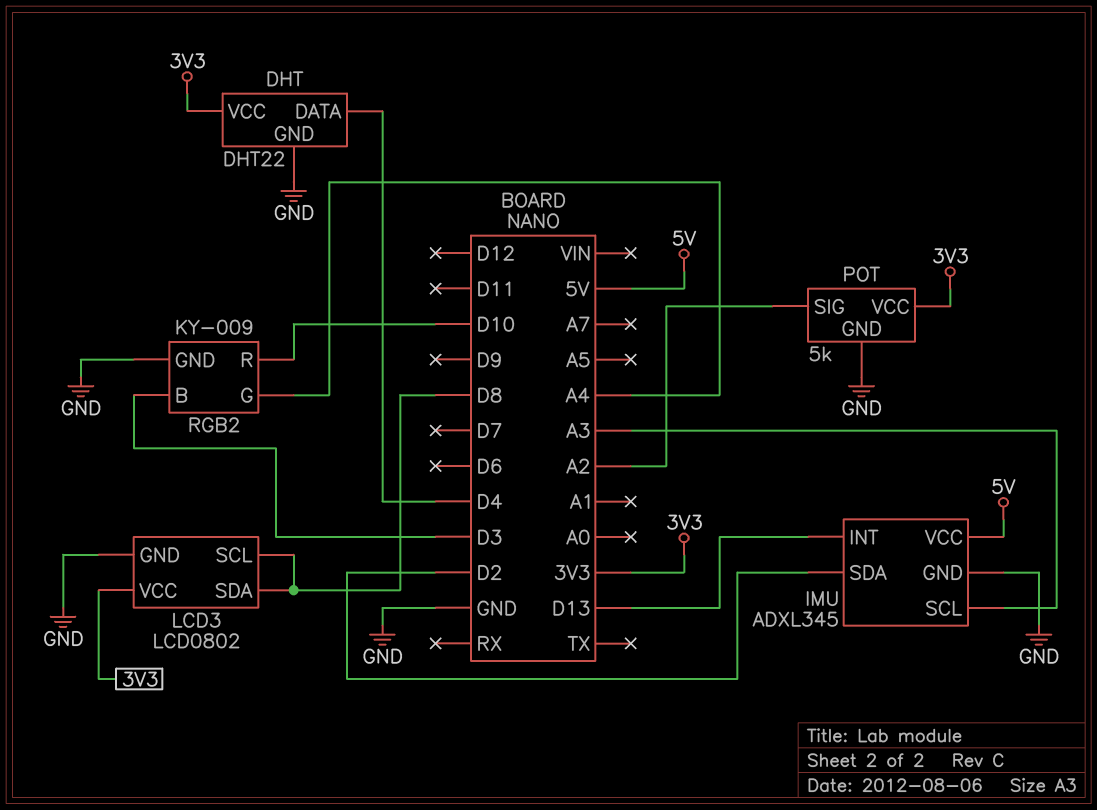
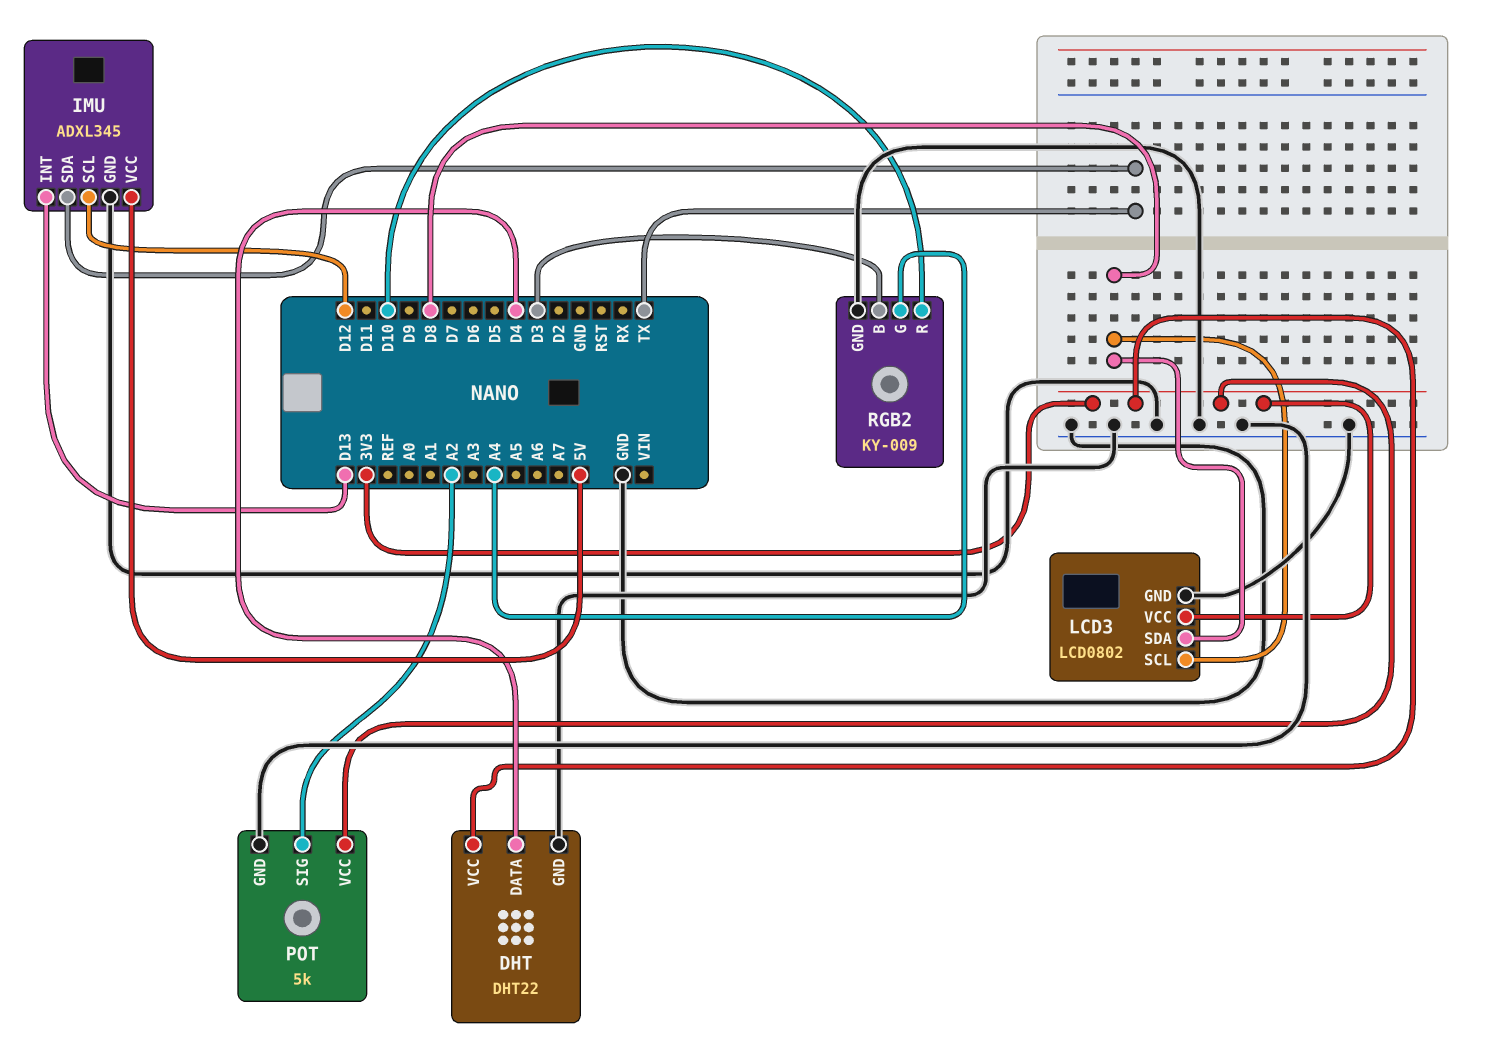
IMU pin SCL: A3 -> D12
IMU pin SDA: D2 -> TX

